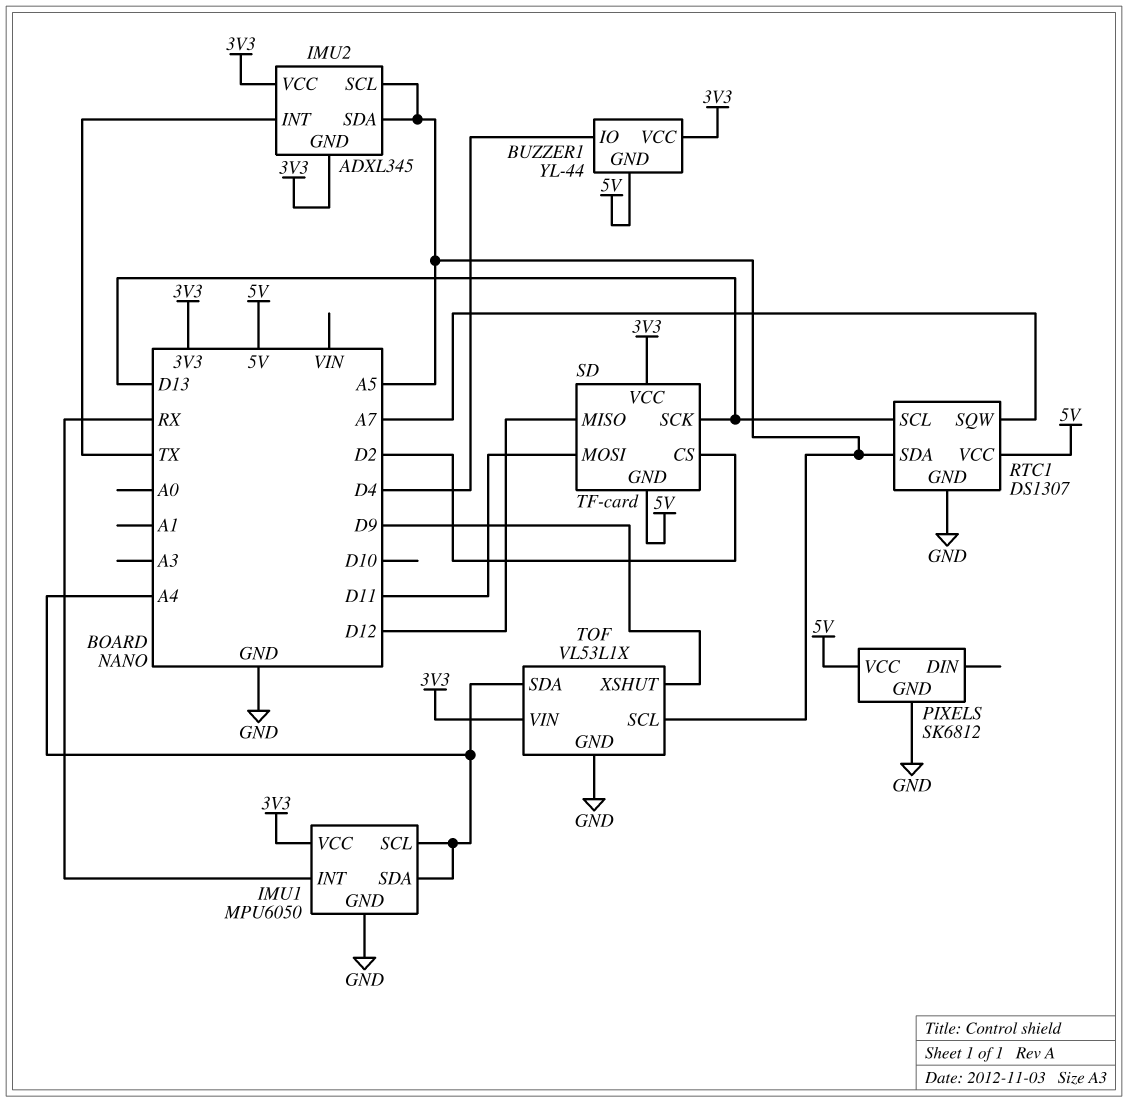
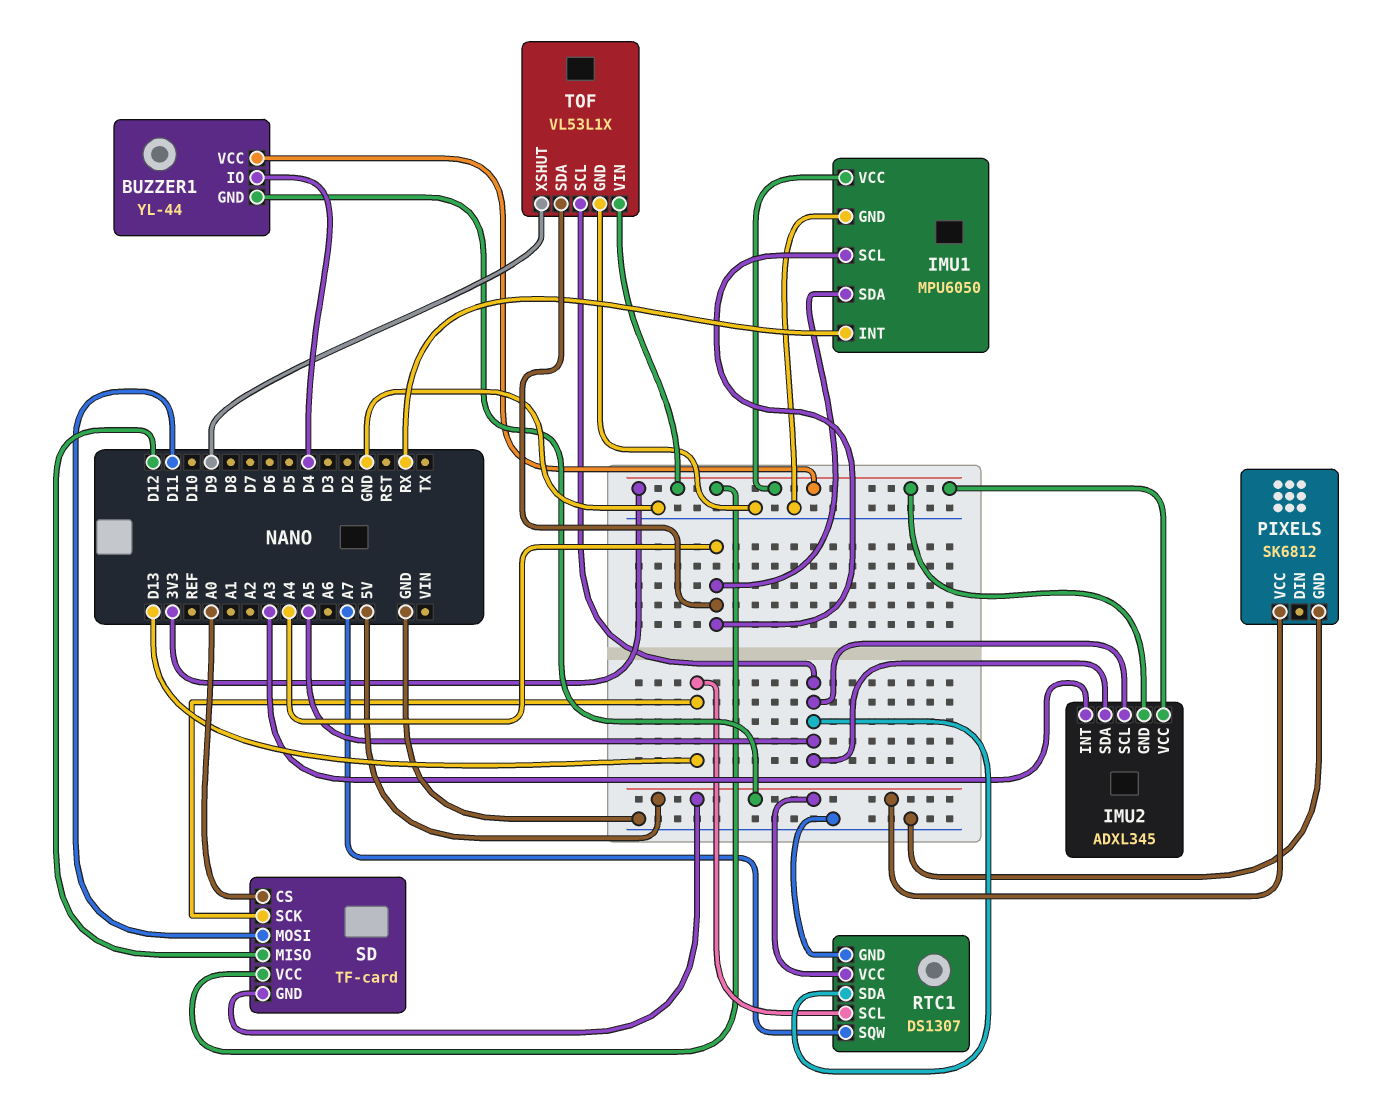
IMU2 pin INT: TX -> A3
SD pin CS: D2 -> A0

